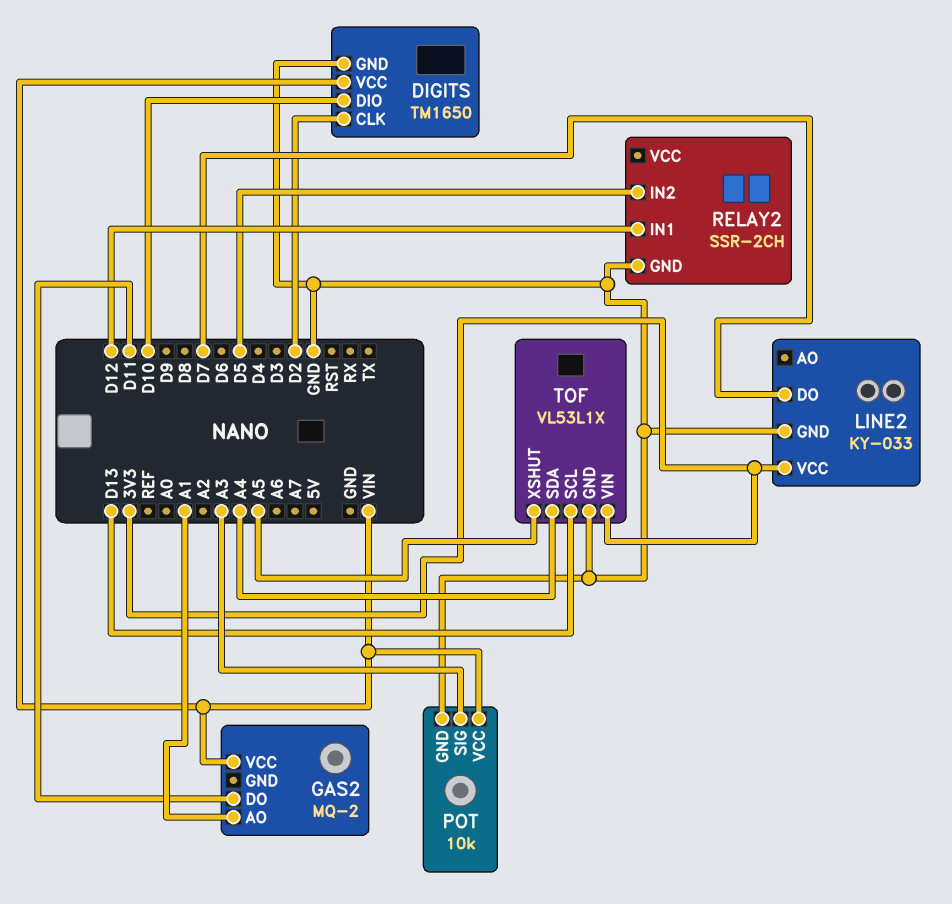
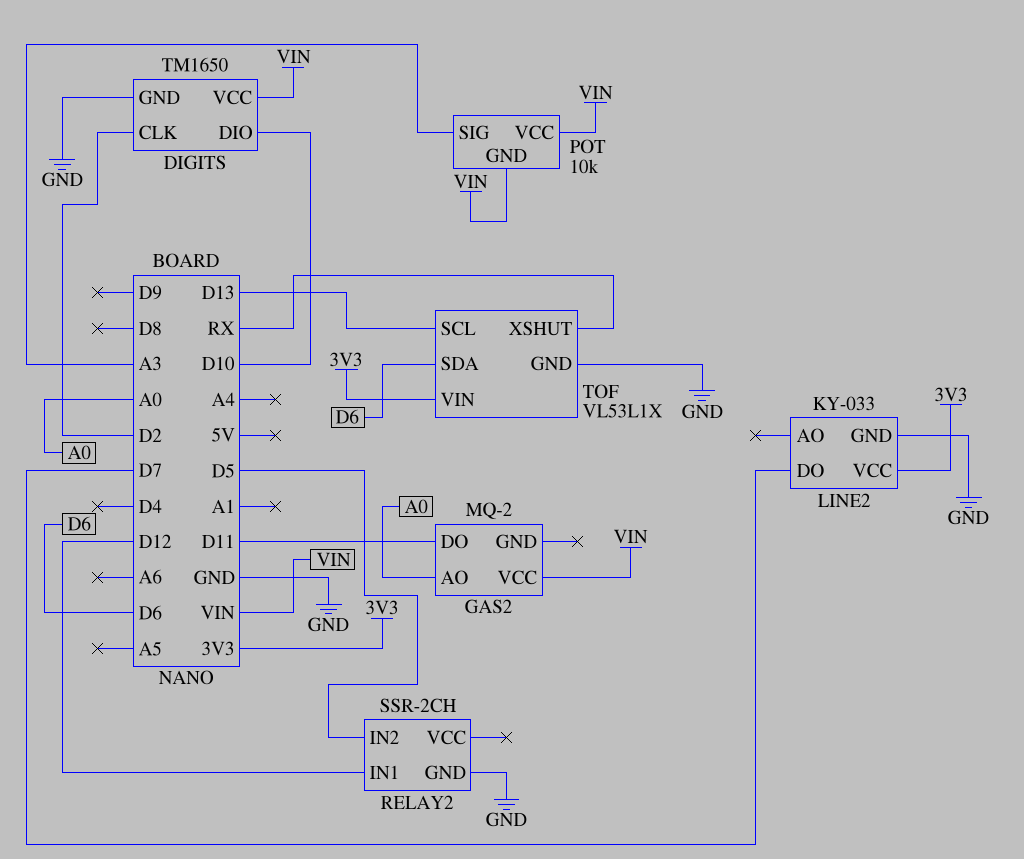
GAS2 pin AO: A1 -> A0
POT pin GND: GND -> VIN
TOF pin SDA: A4 -> D6
TOF pin XSHUT: A5 -> RX

